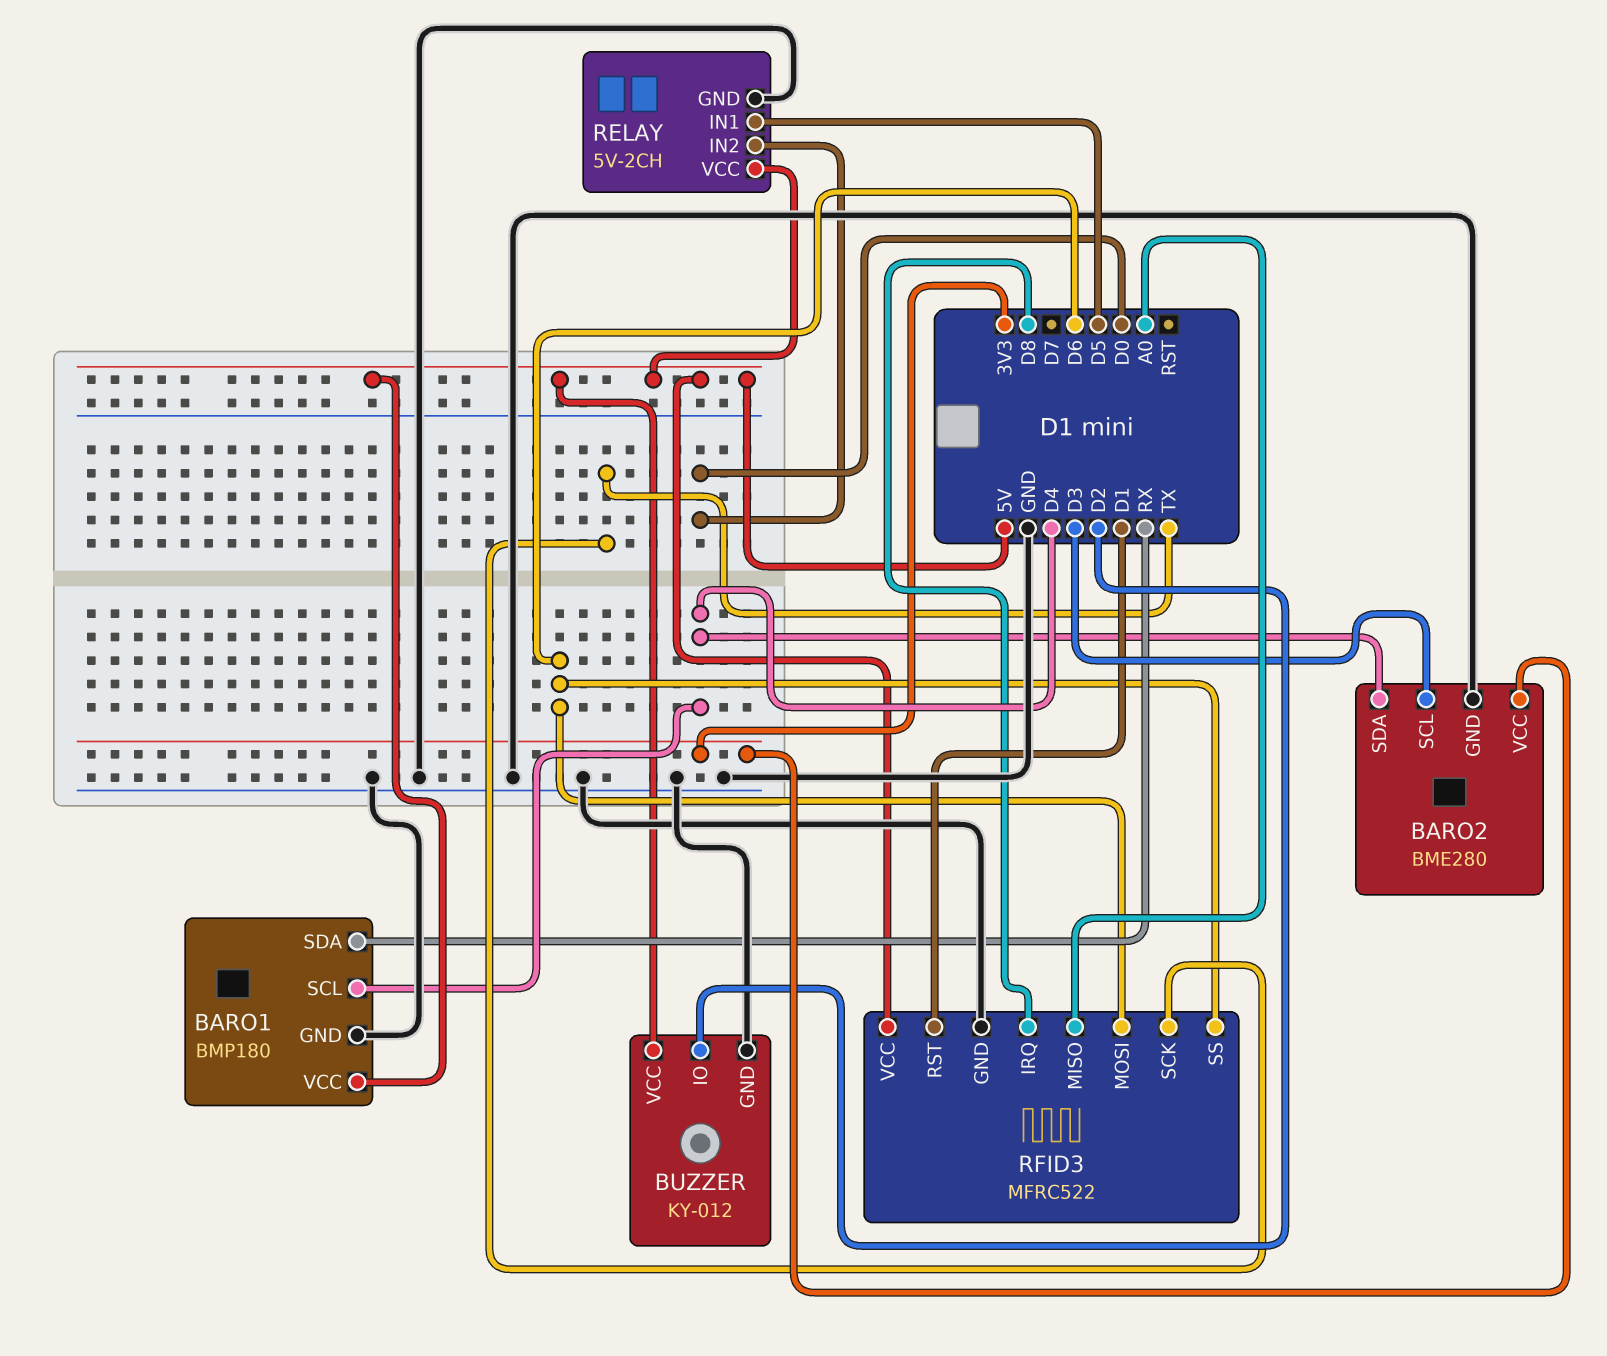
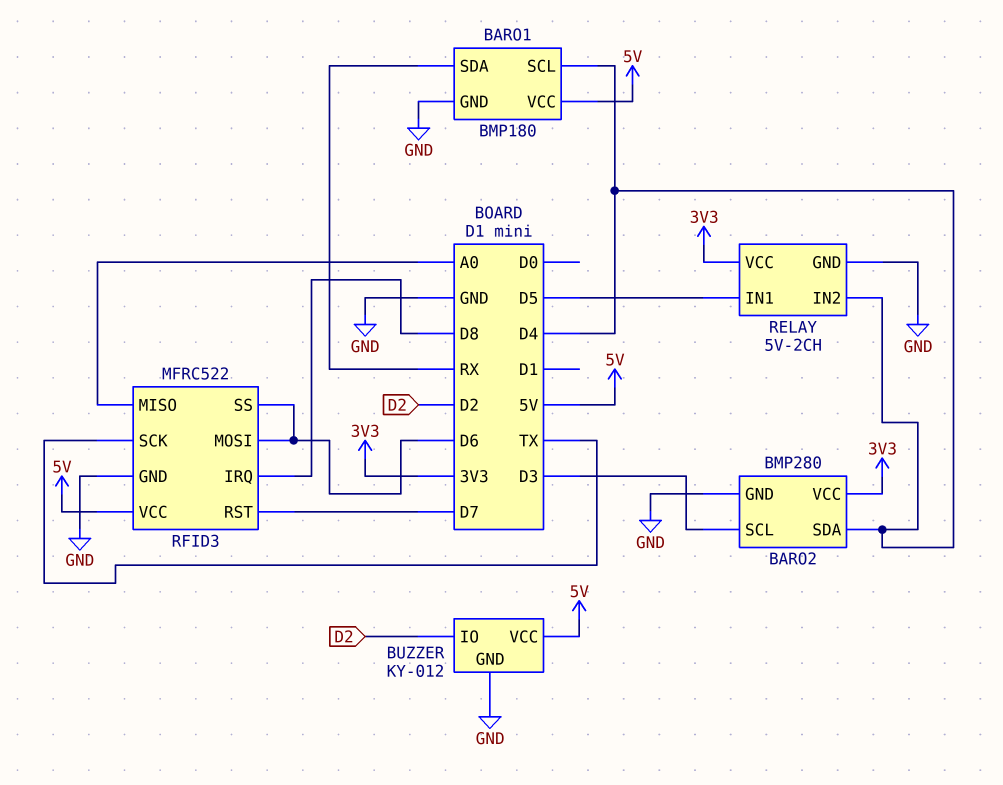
BARO2: BME280 -> BMP280
RELAY pin IN2: D0 -> D4
RELAY pin VCC: 5V -> 3V3
RFID3 pin RST: D1 -> D7

